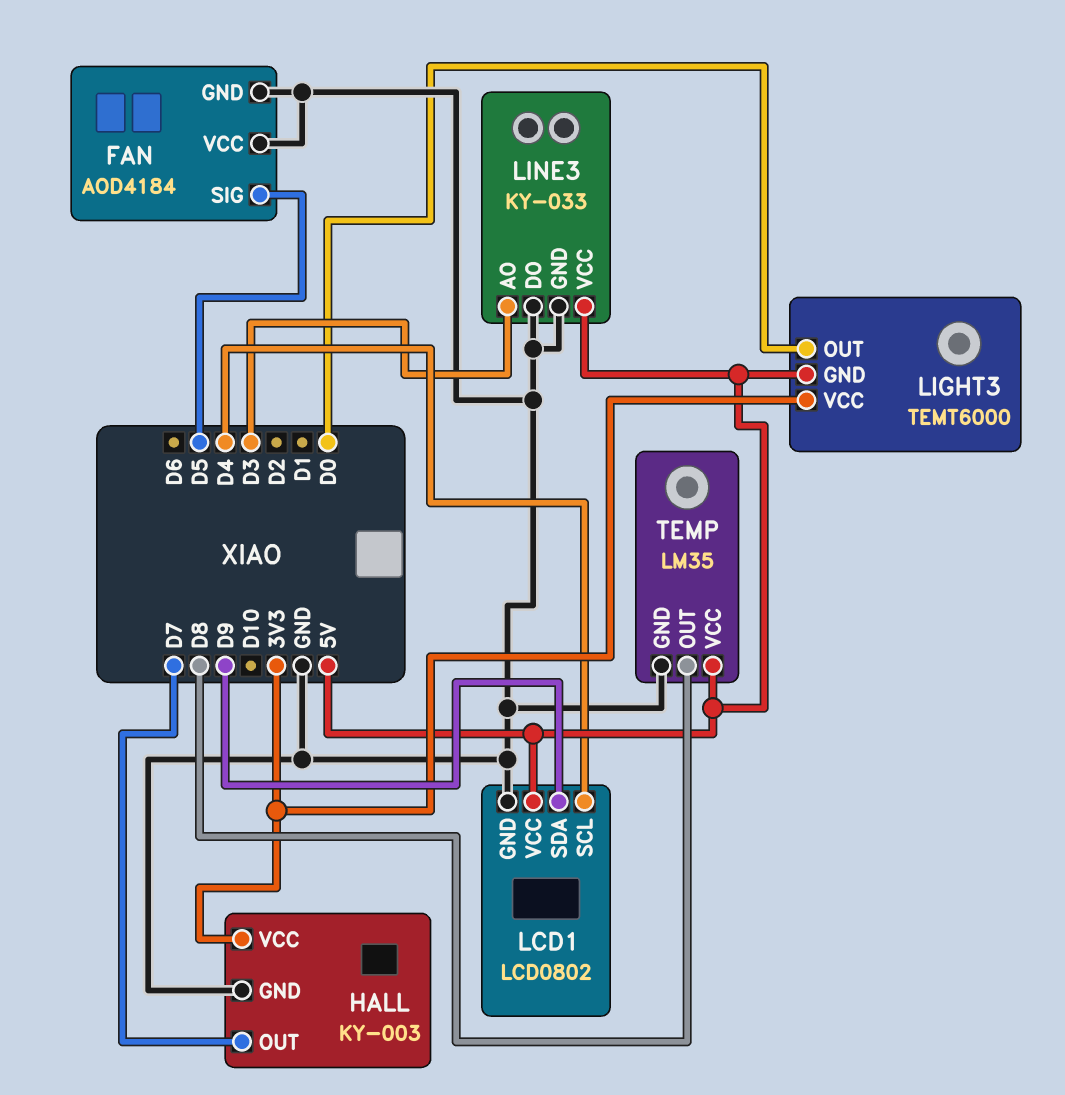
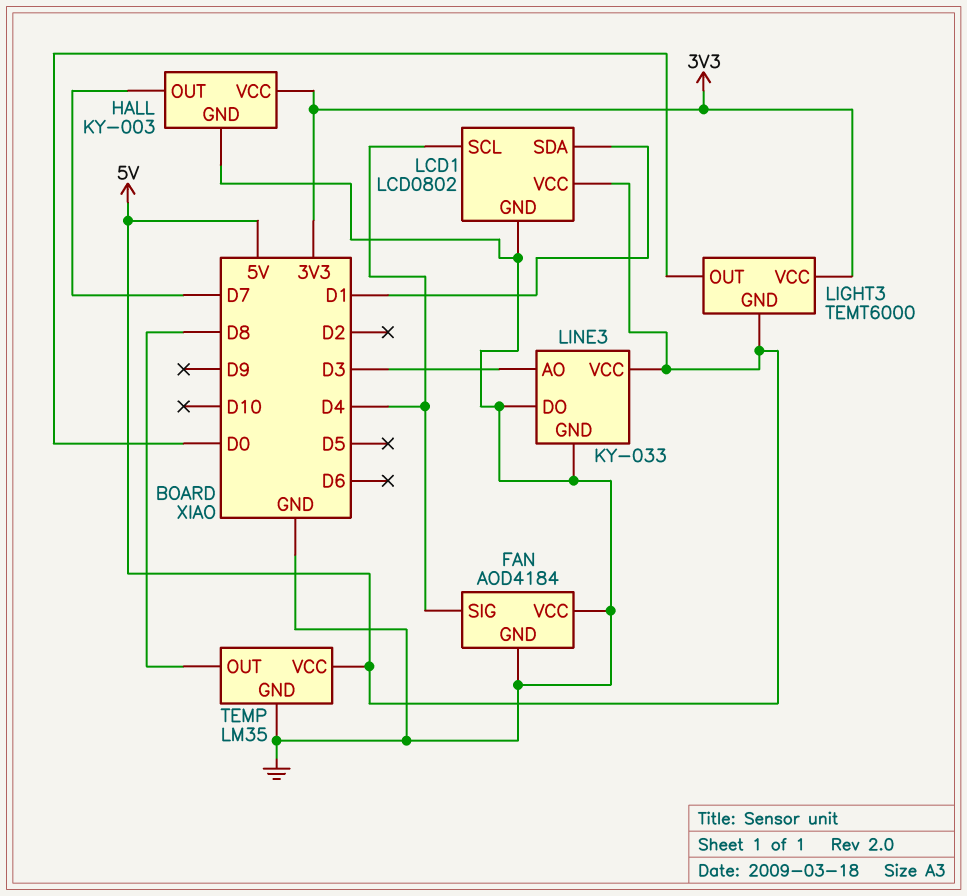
FAN pin SIG: D5 -> D4
LCD1 pin SDA: D9 -> D1

